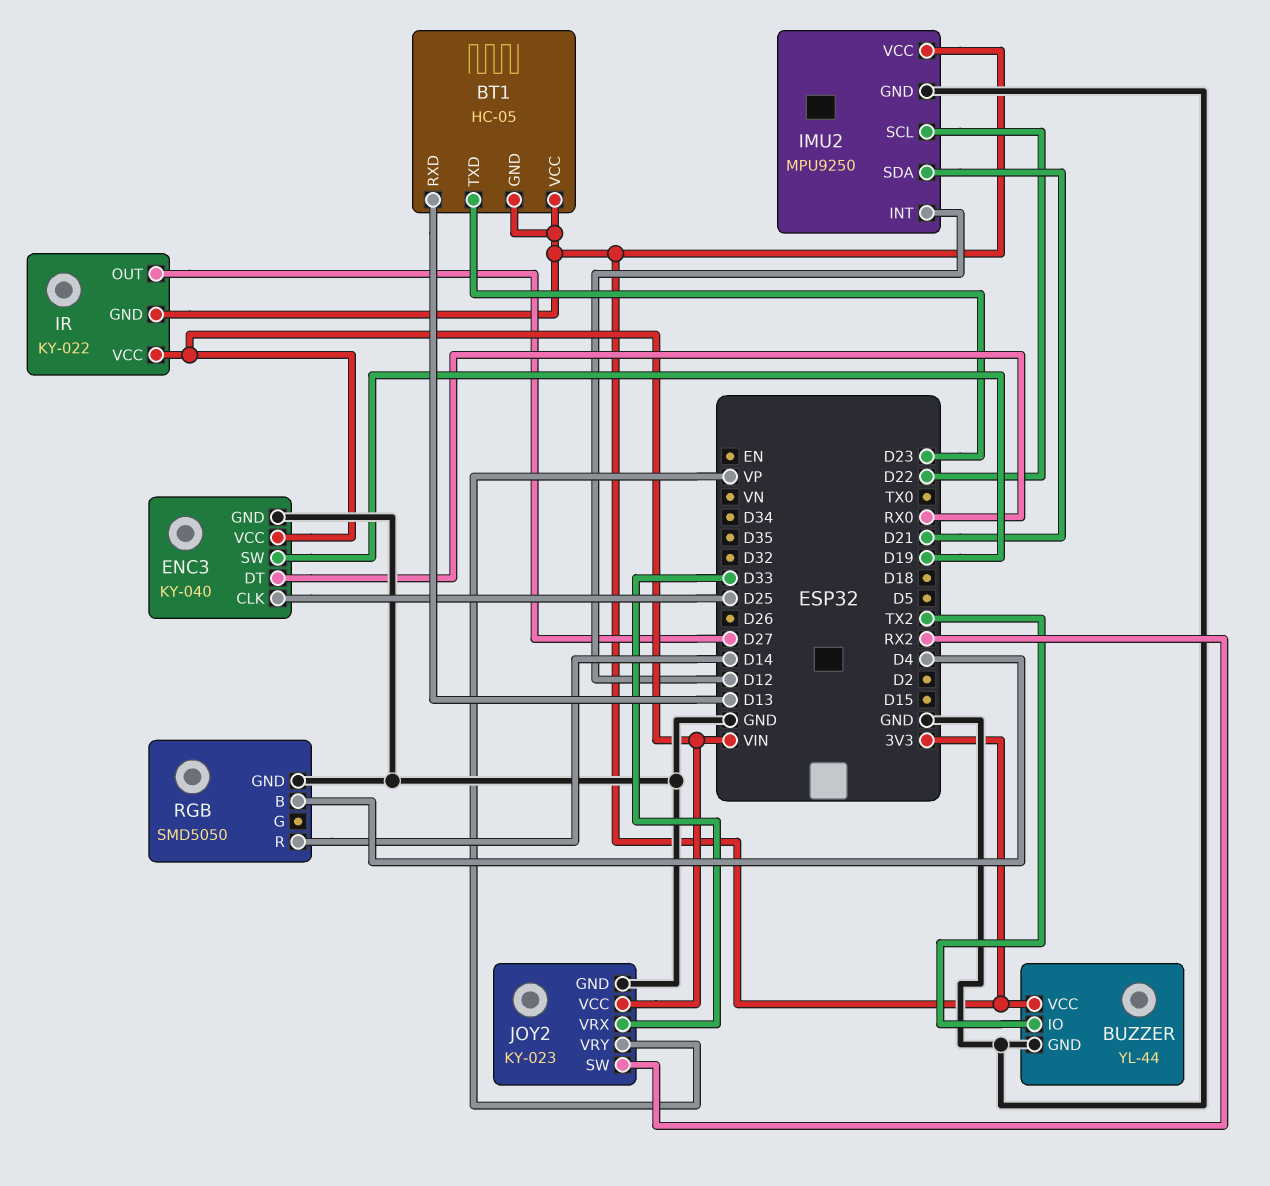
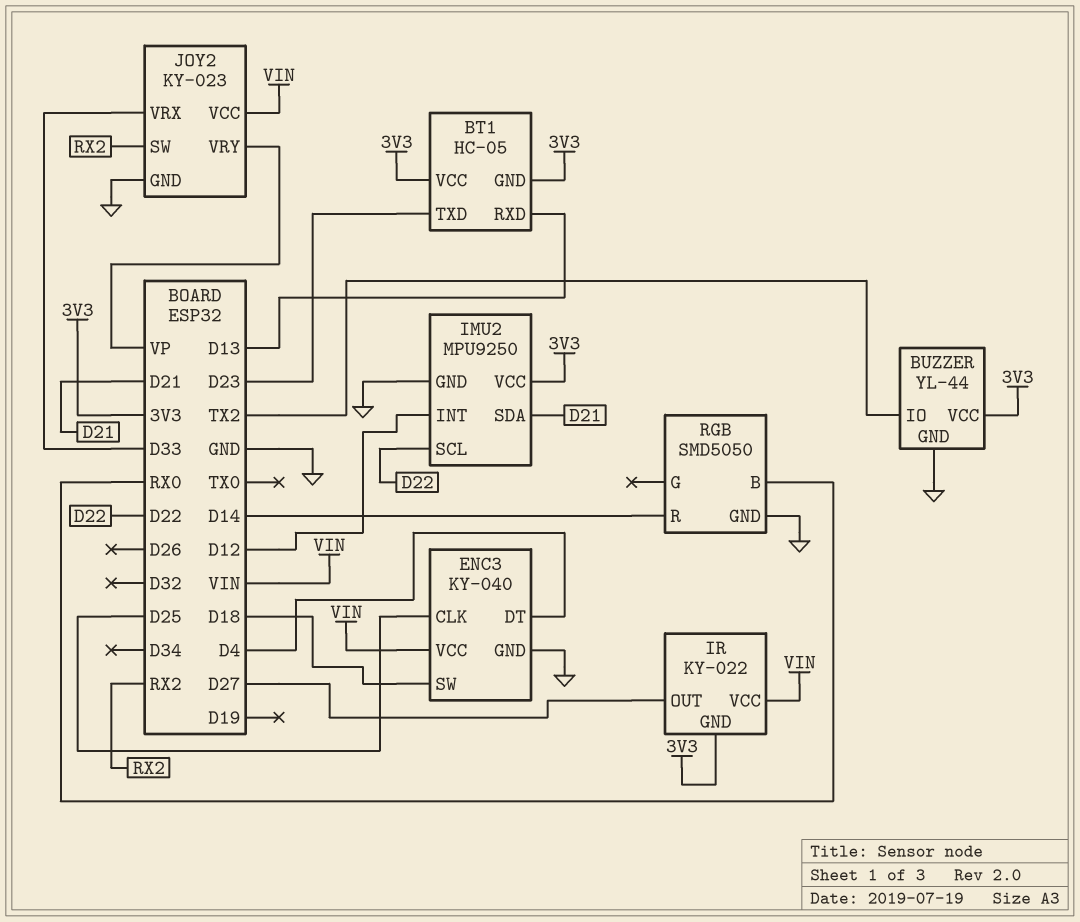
ENC3 pin DT: RX0 -> D4
ENC3 pin SW: D19 -> D18
RGB pin B: D4 -> RX0

